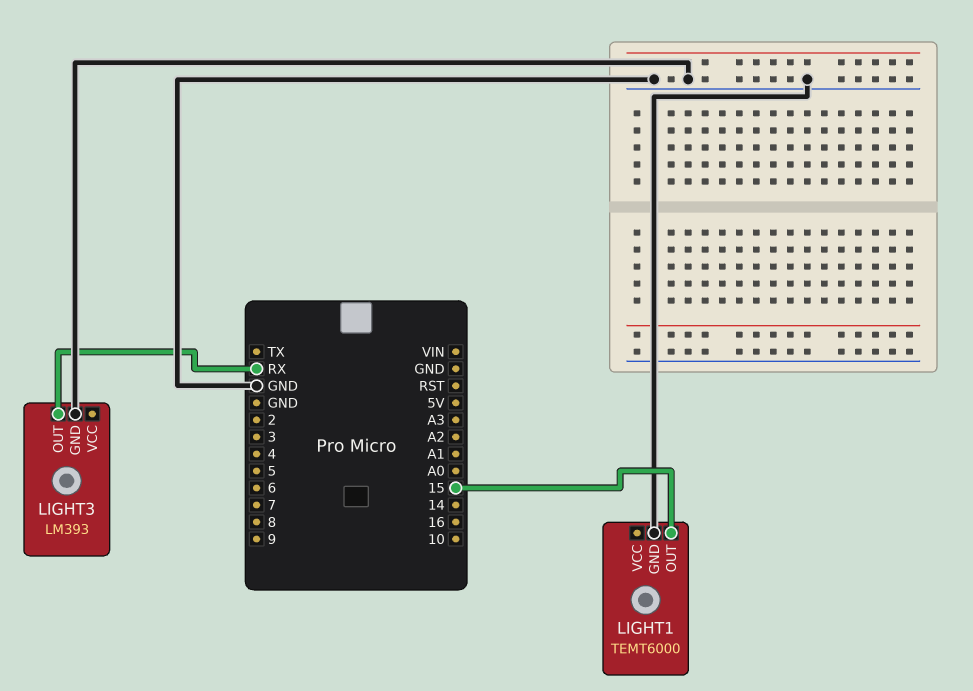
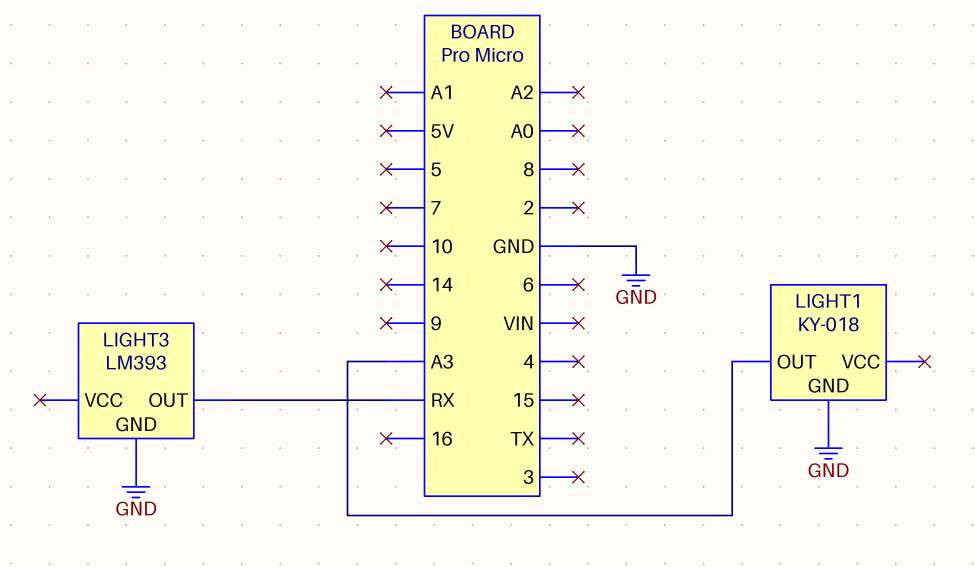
LIGHT1: TEMT6000 -> KY-018
LIGHT1 pin OUT: 15 -> A3

